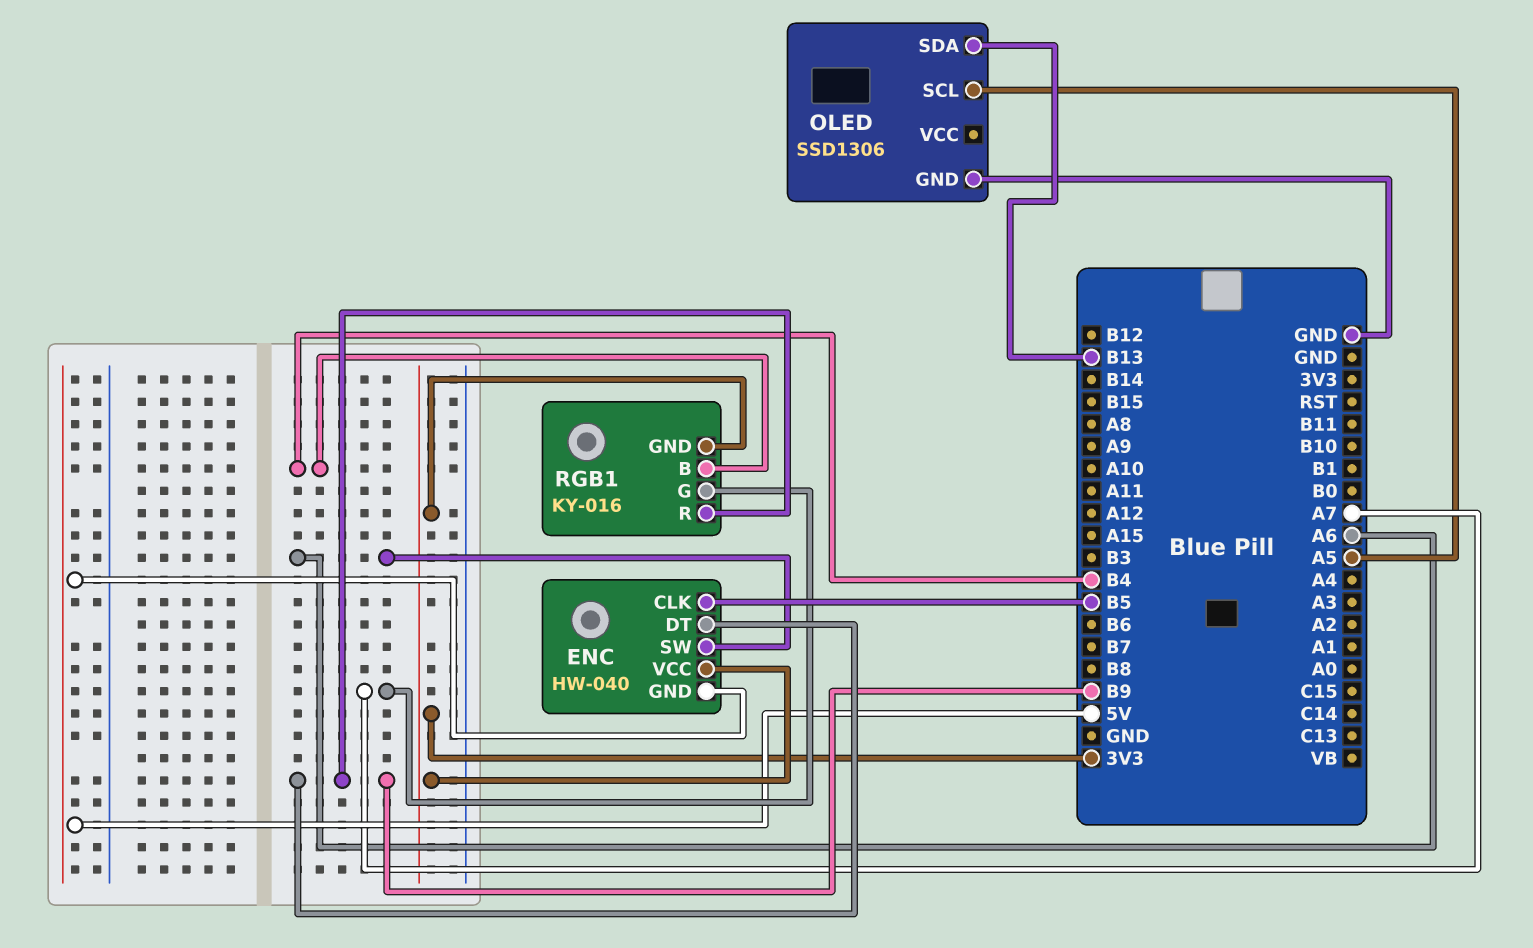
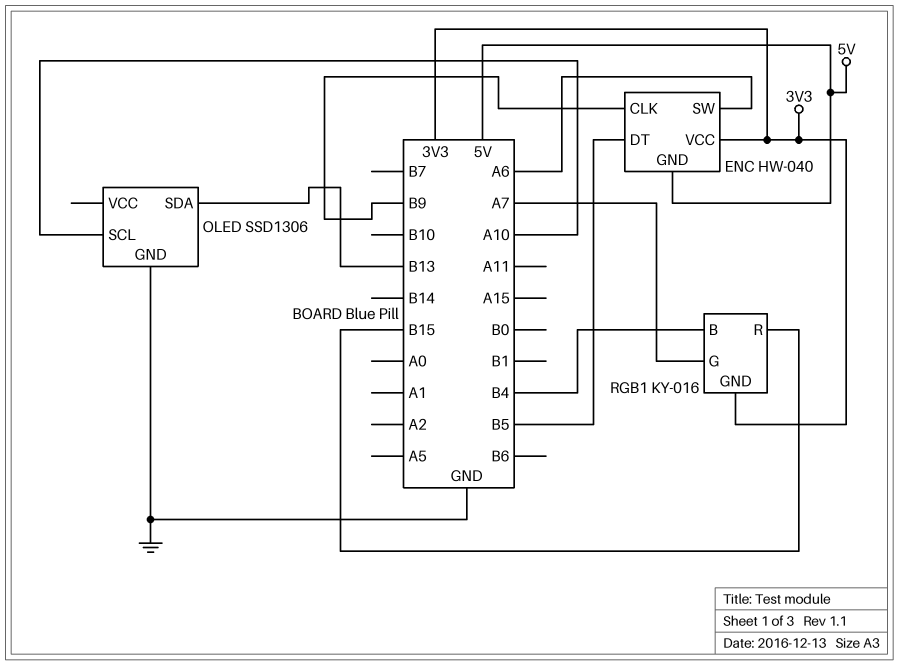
ENC pin CLK: B5 -> B9
ENC pin DT: B9 -> B5
OLED pin SCL: A5 -> A10
RGB1 pin R: B9 -> B15

